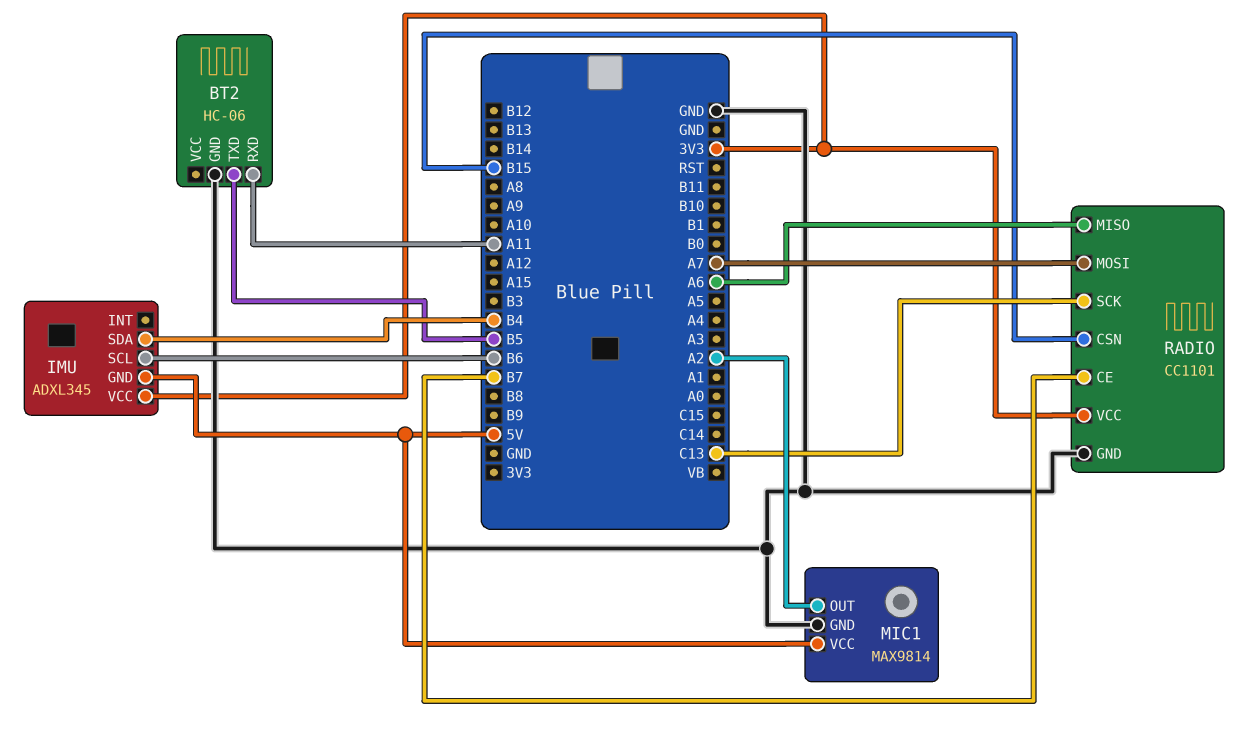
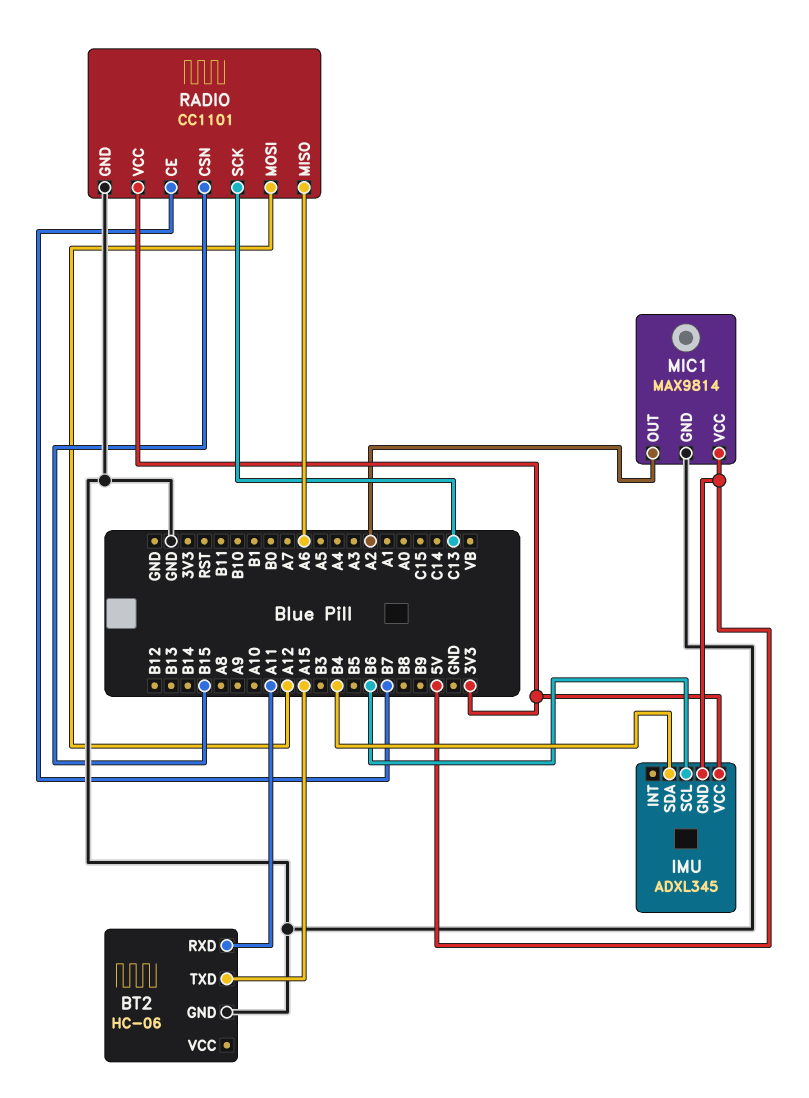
BT2 pin TXD: B5 -> A15
RADIO pin MOSI: A7 -> A12

